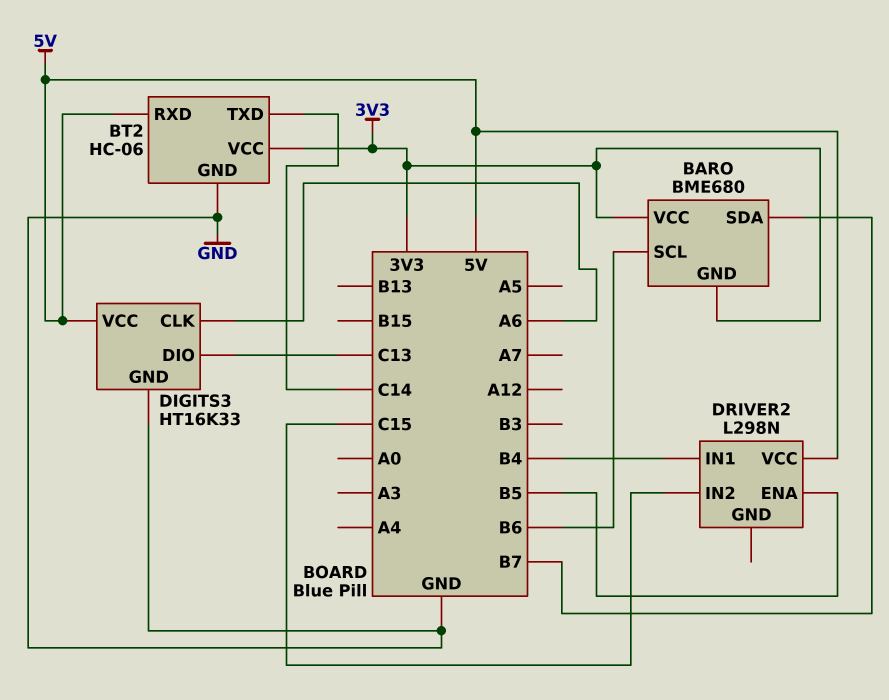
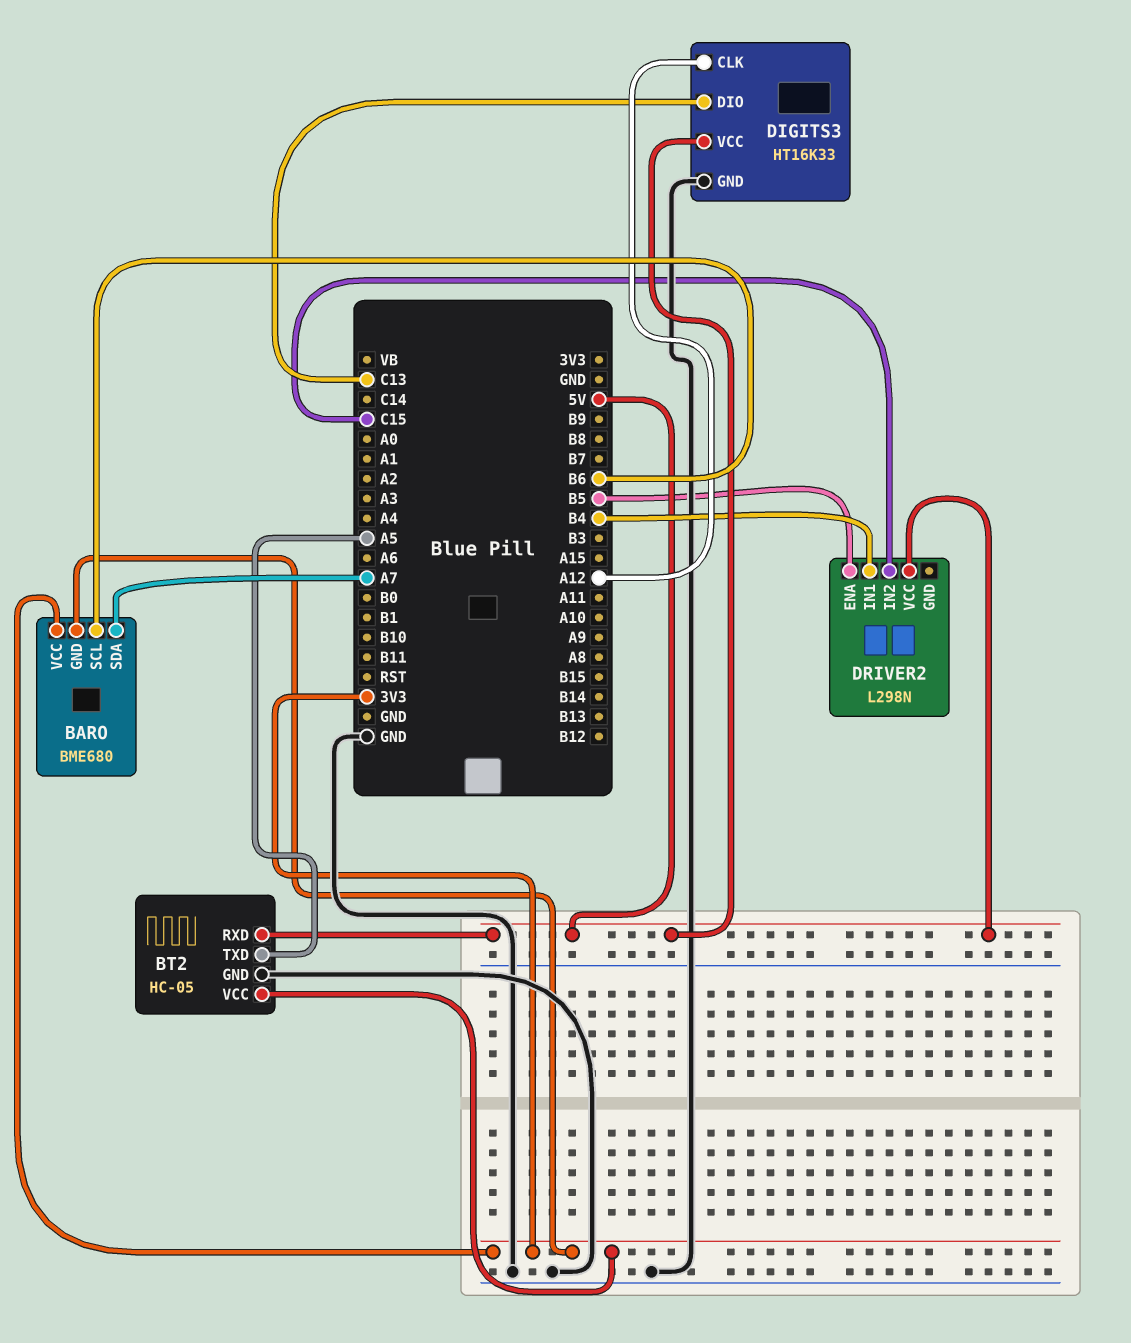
BARO pin SDA: B7 -> A7
BT2: HC-06 -> HC-05
BT2 pin TXD: C14 -> A5
DIGITS3 pin CLK: A6 -> A12

